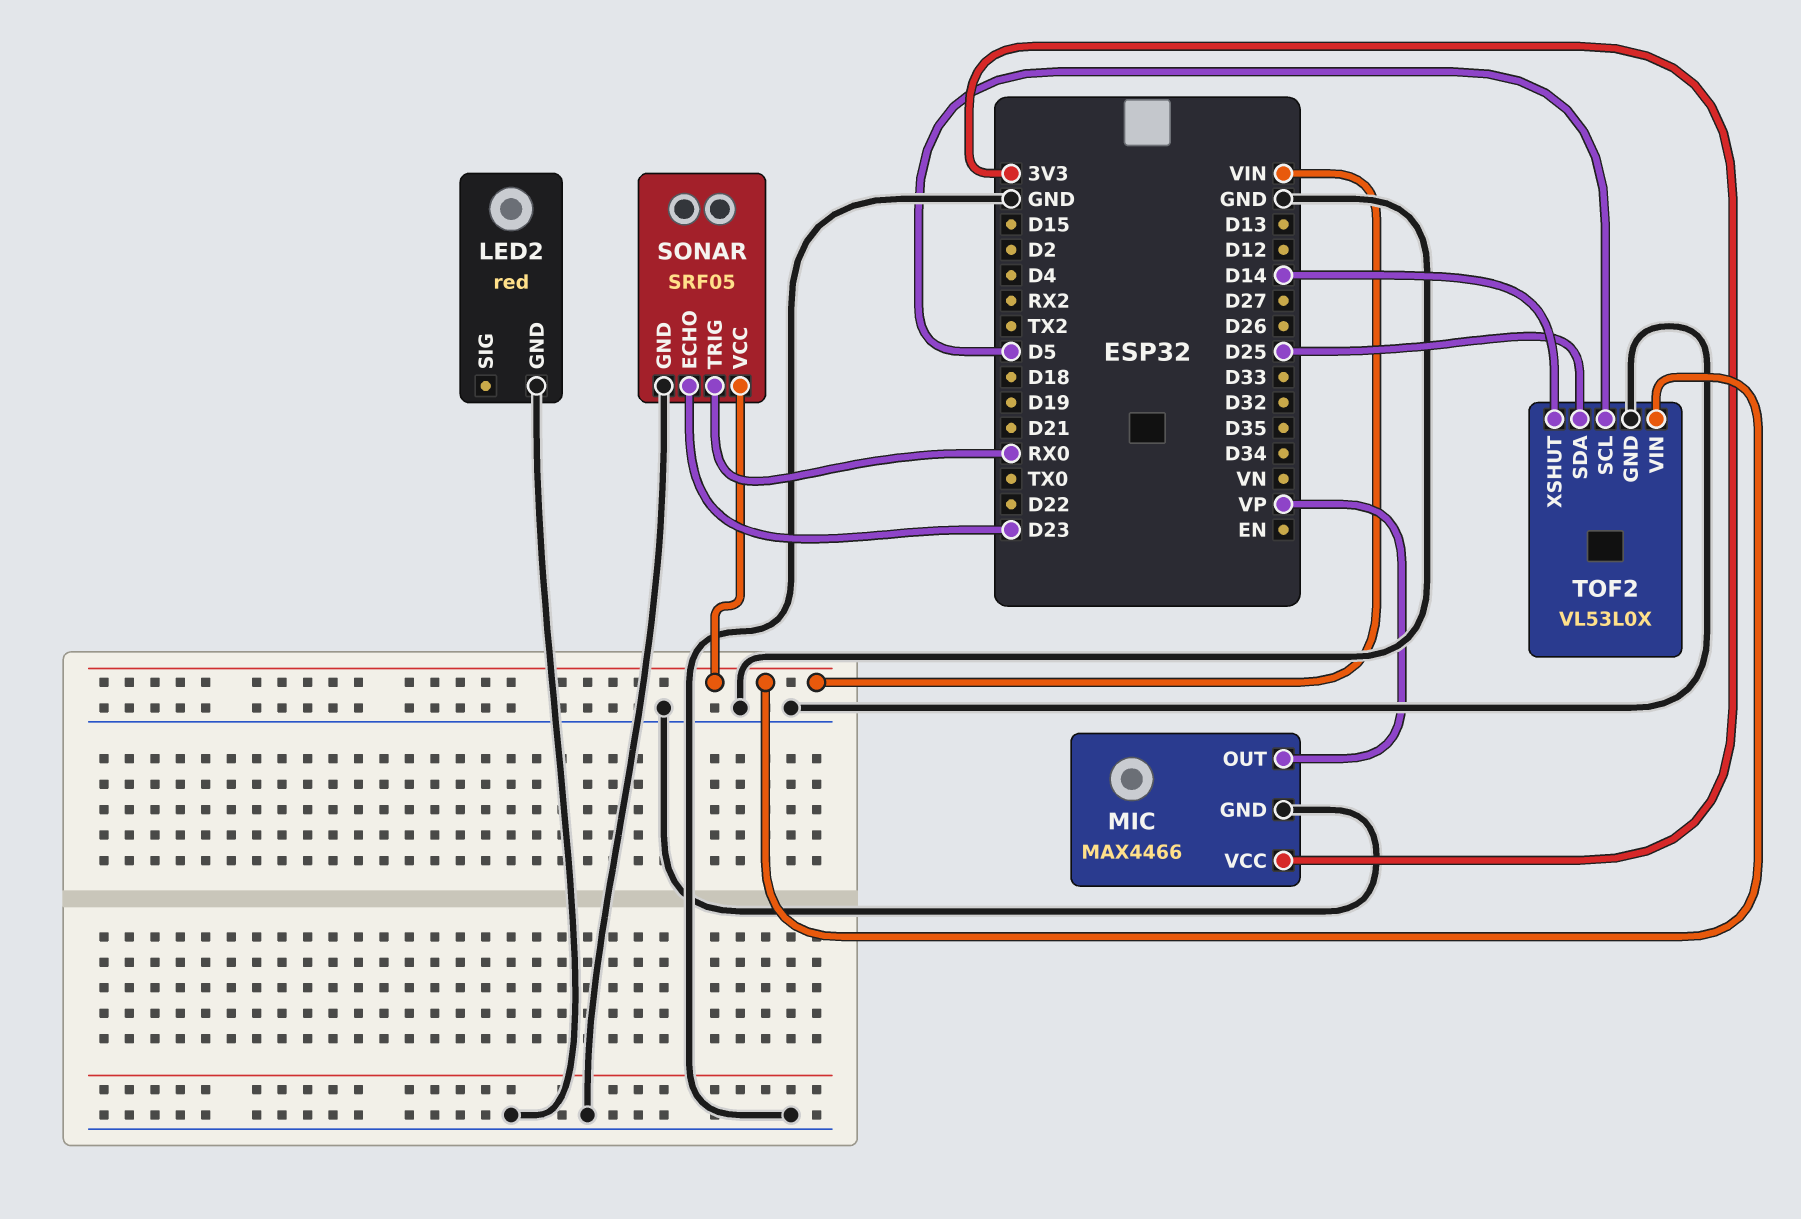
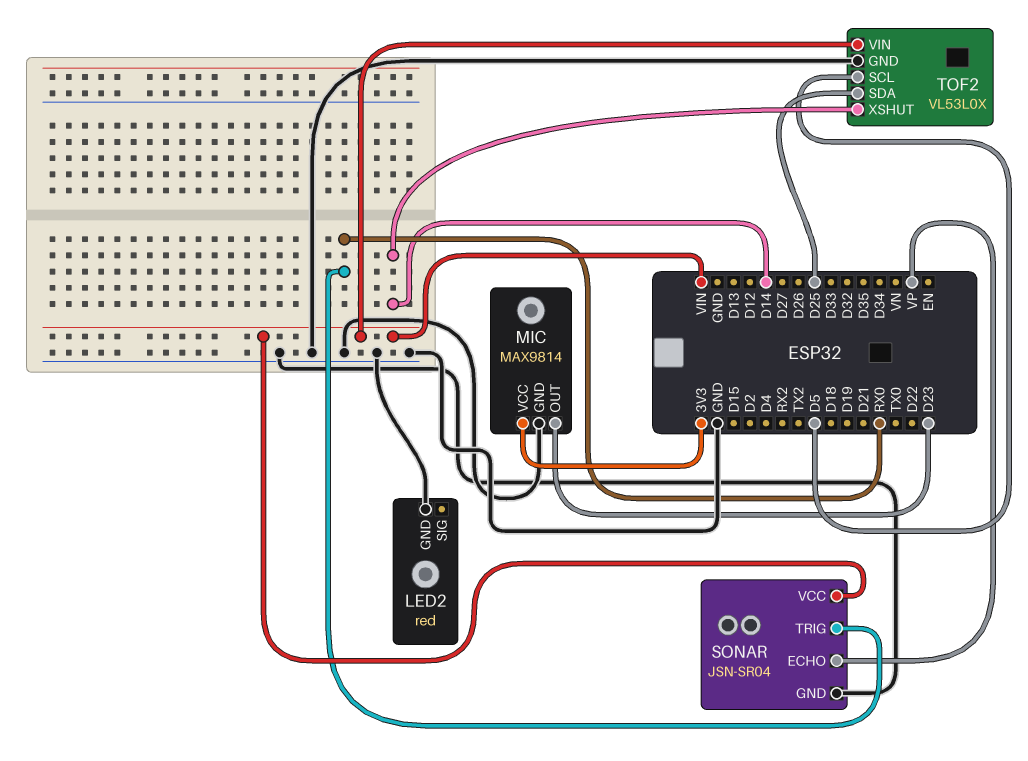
MIC: MAX4466 -> MAX9814
MIC pin OUT: VP -> D23
SONAR: SRF05 -> JSN-SR04
SONAR pin ECHO: D23 -> VP

